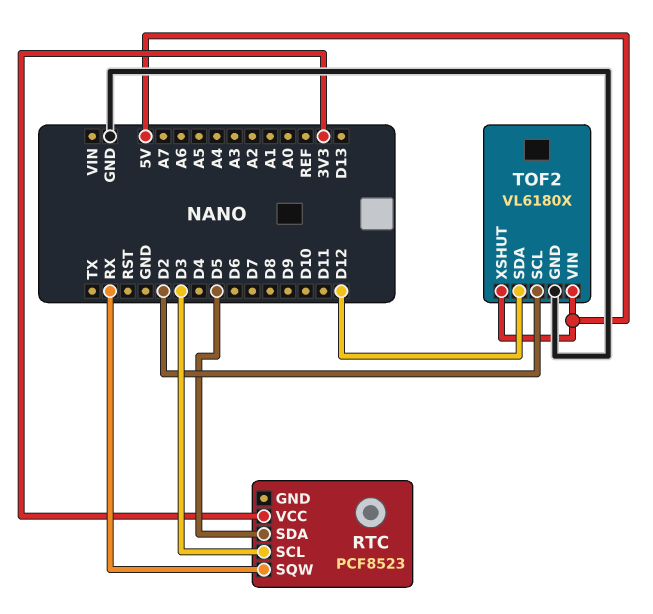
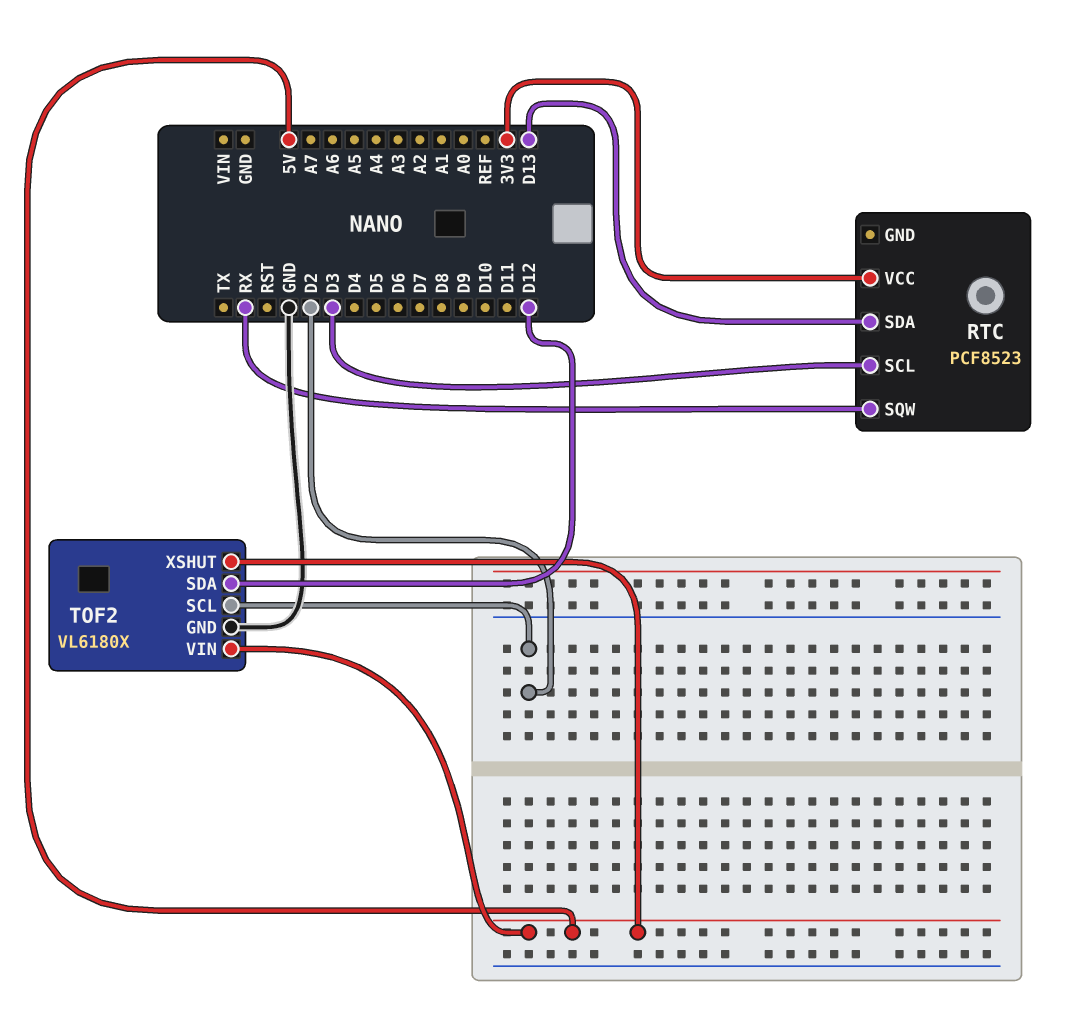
RTC pin SDA: D5 -> D13

